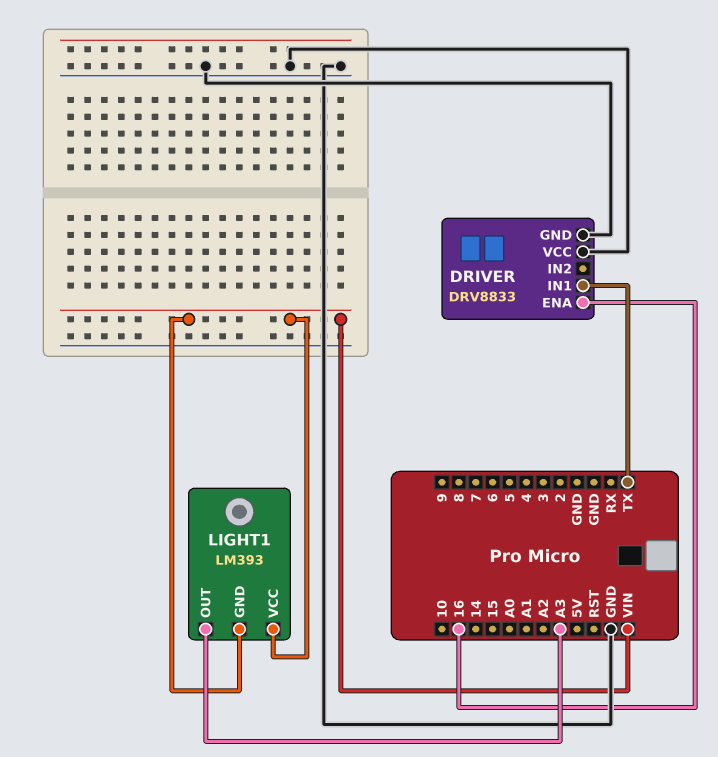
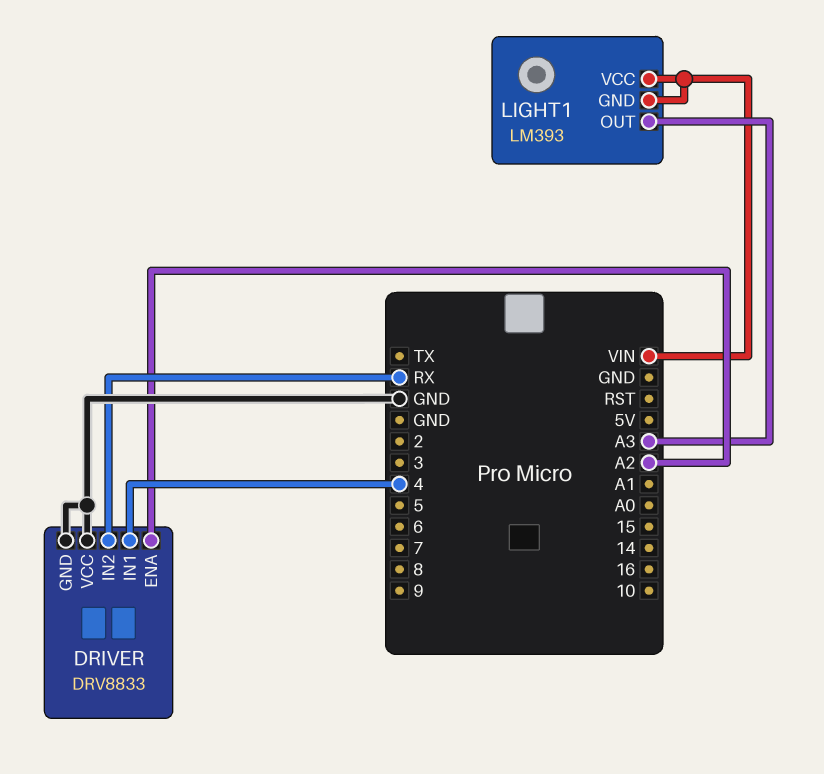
DRIVER pin ENA: 16 -> A2
DRIVER pin IN1: TX -> 4
DRIVER pin IN2: none -> RX

